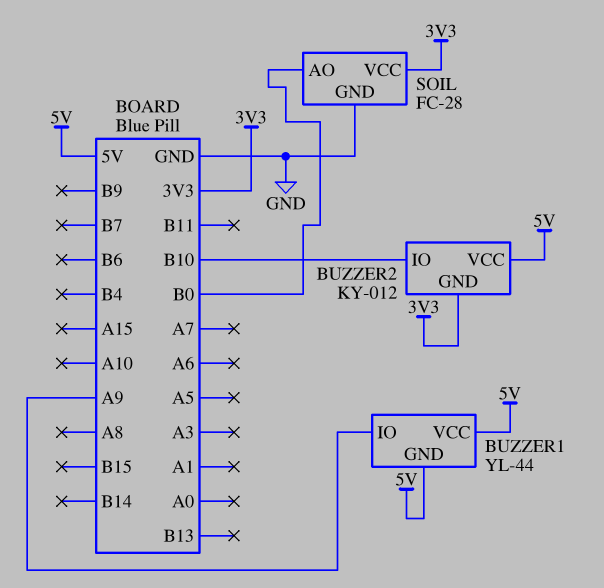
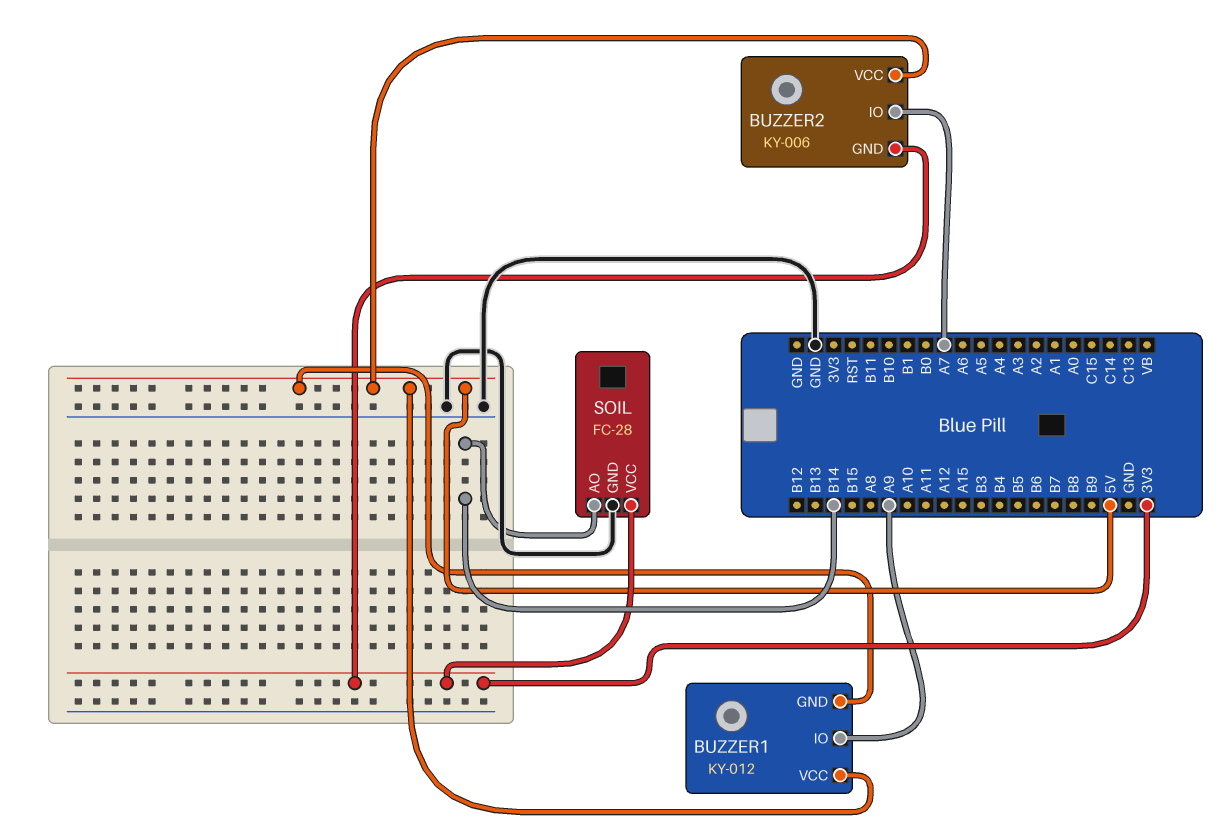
BUZZER1: YL-44 -> KY-012
BUZZER2: KY-012 -> KY-006
BUZZER2 pin IO: B10 -> A7
SOIL pin AO: B0 -> B14

